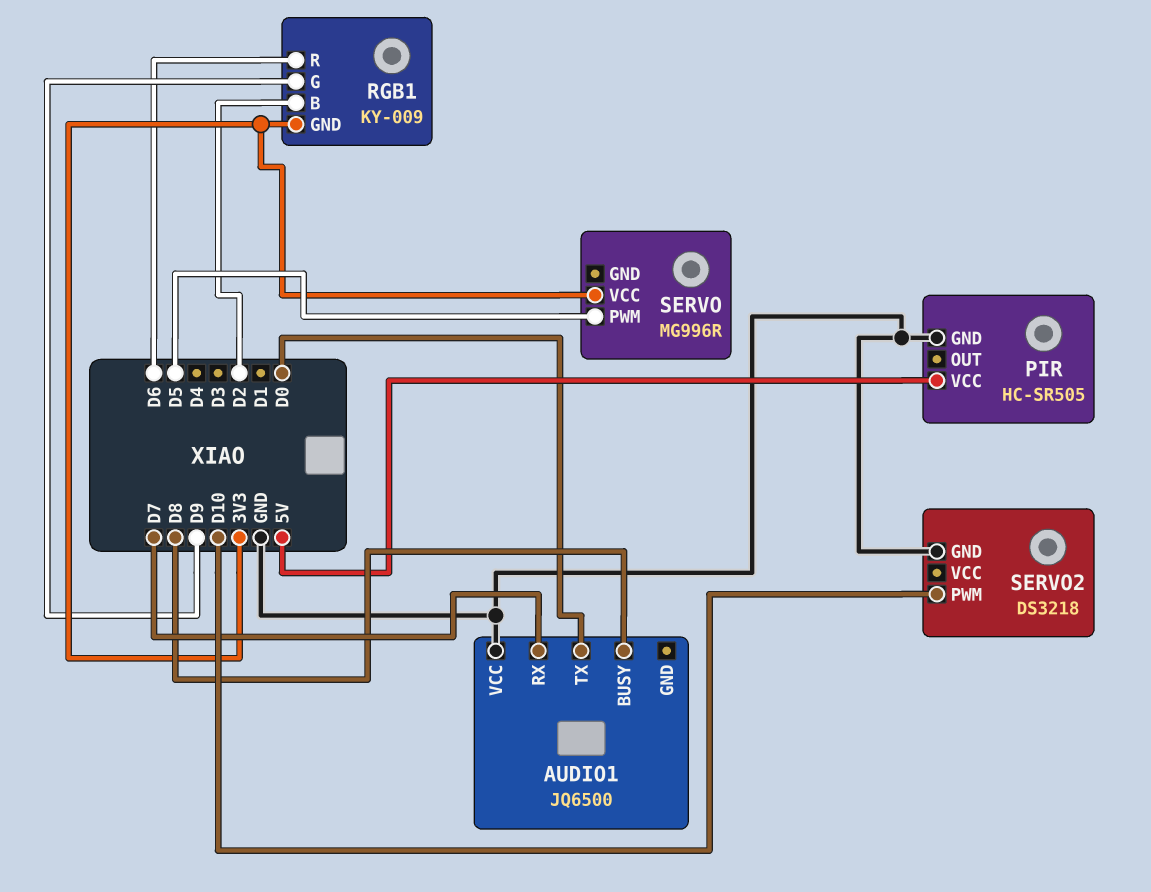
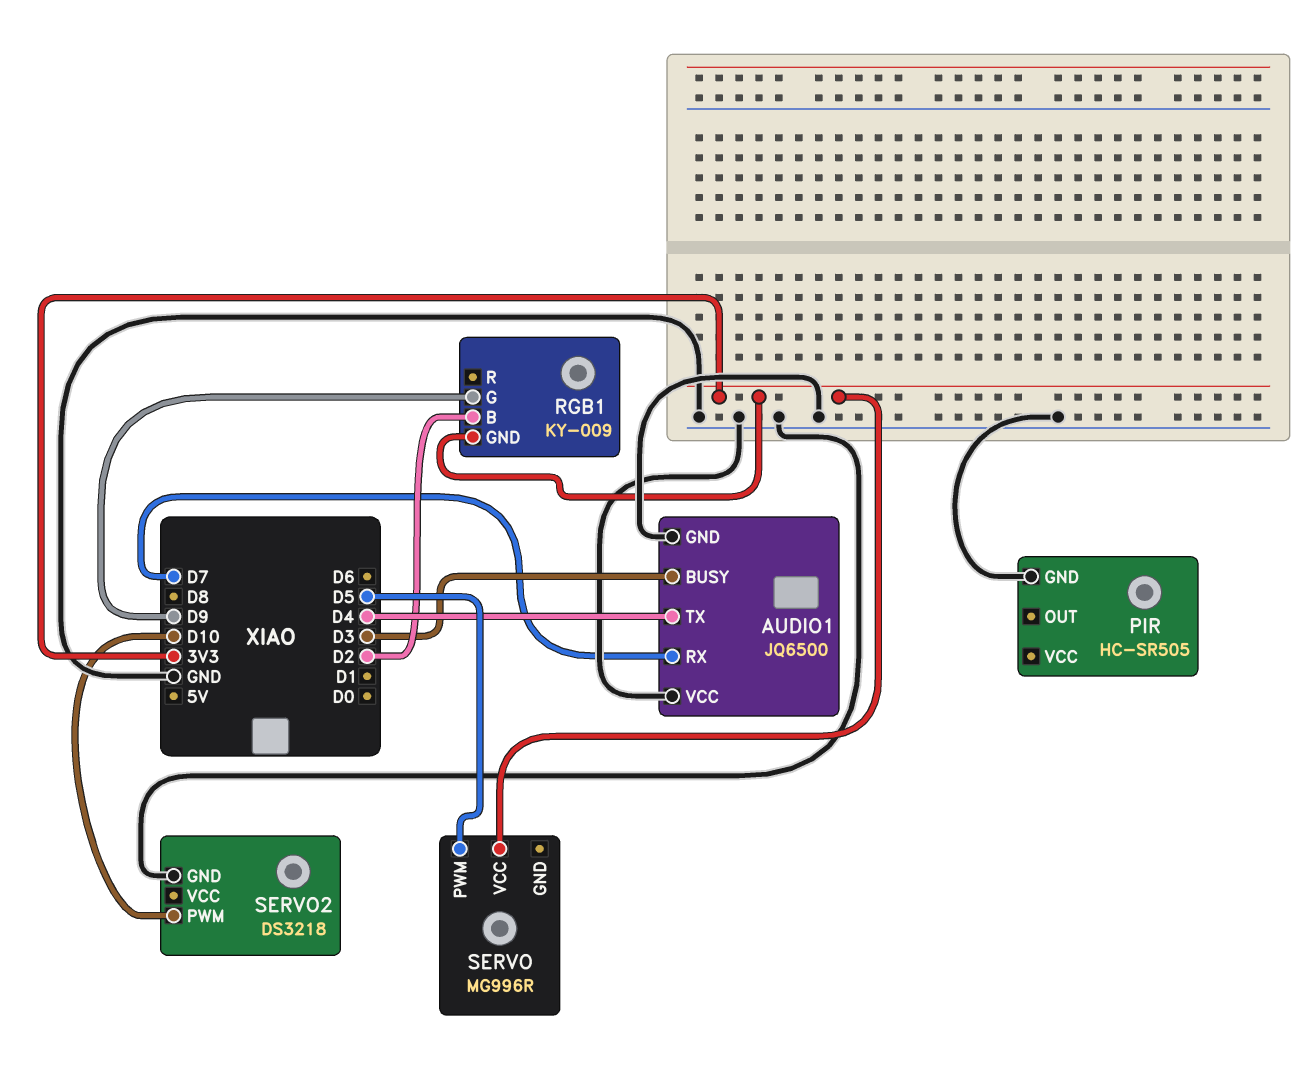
AUDIO1 pin BUSY: D8 -> D3
AUDIO1 pin GND: none -> GND
AUDIO1 pin TX: D0 -> D4
PIR pin VCC: 5V -> none
RGB1 pin R: D6 -> none

